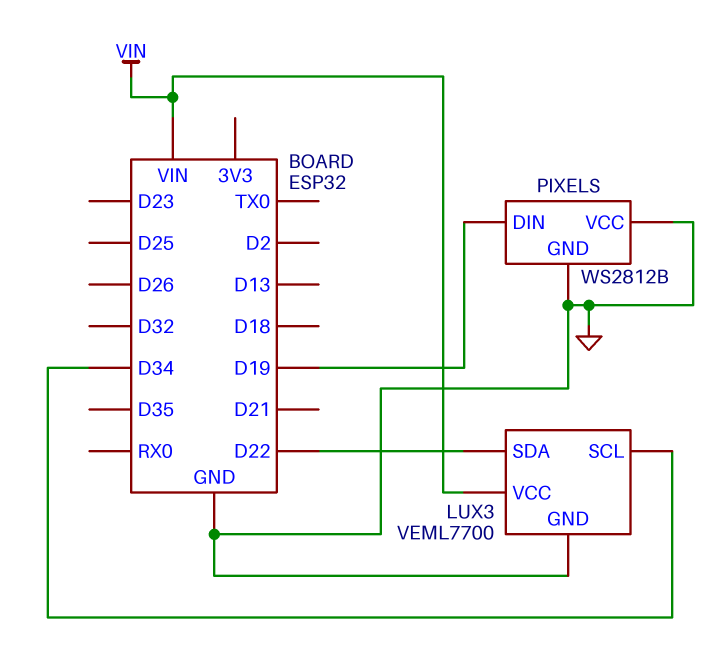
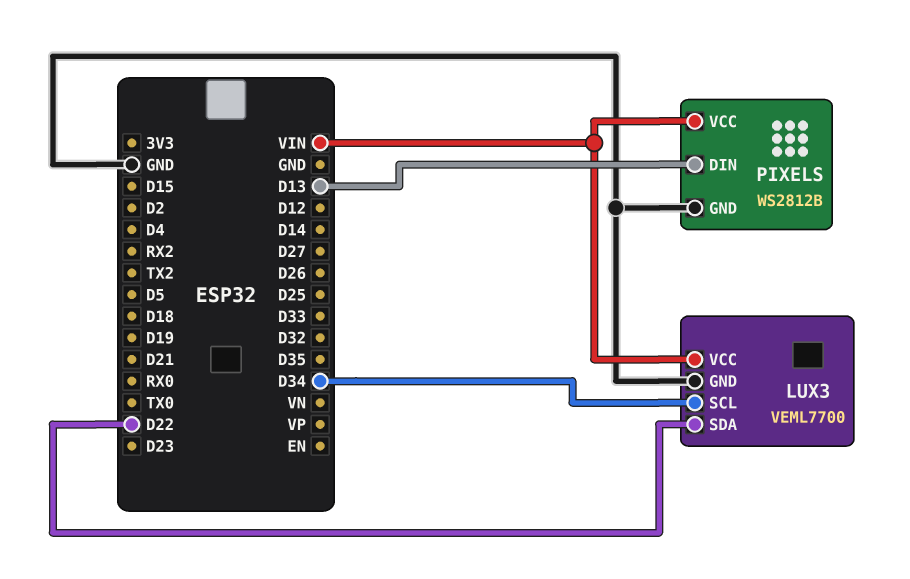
PIXELS pin DIN: D19 -> D13
PIXELS pin VCC: GND -> VIN

